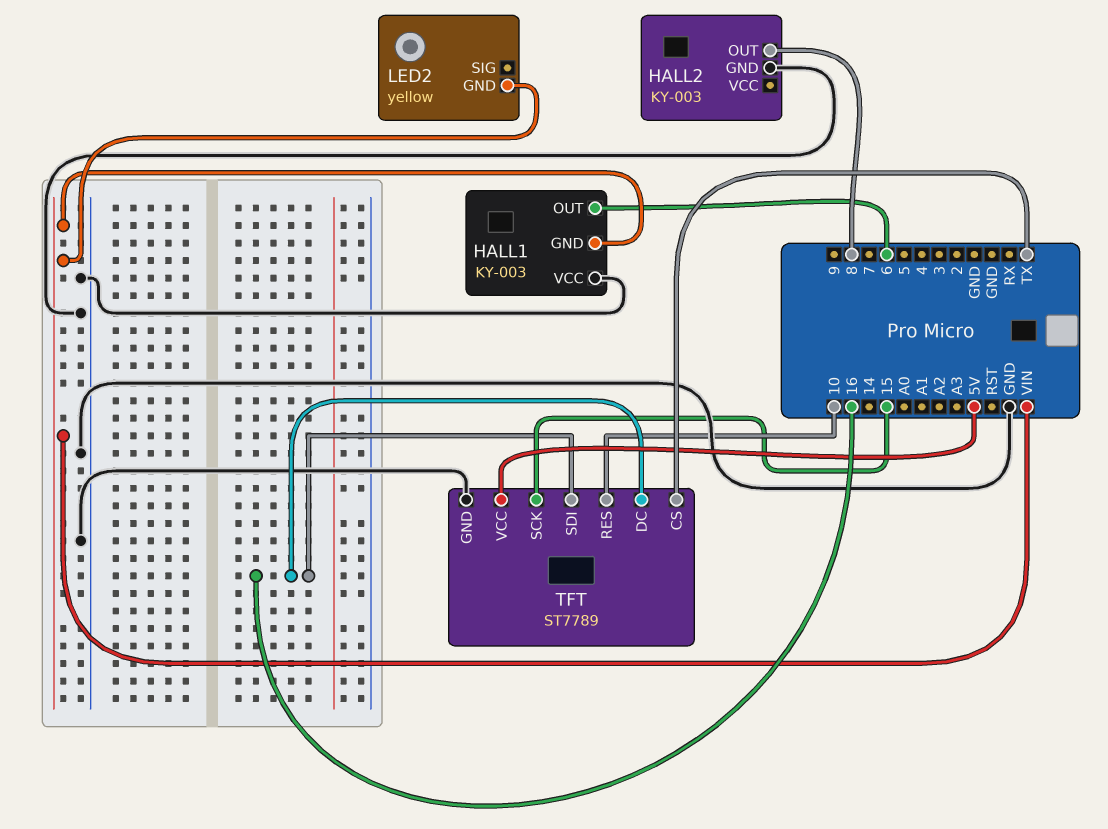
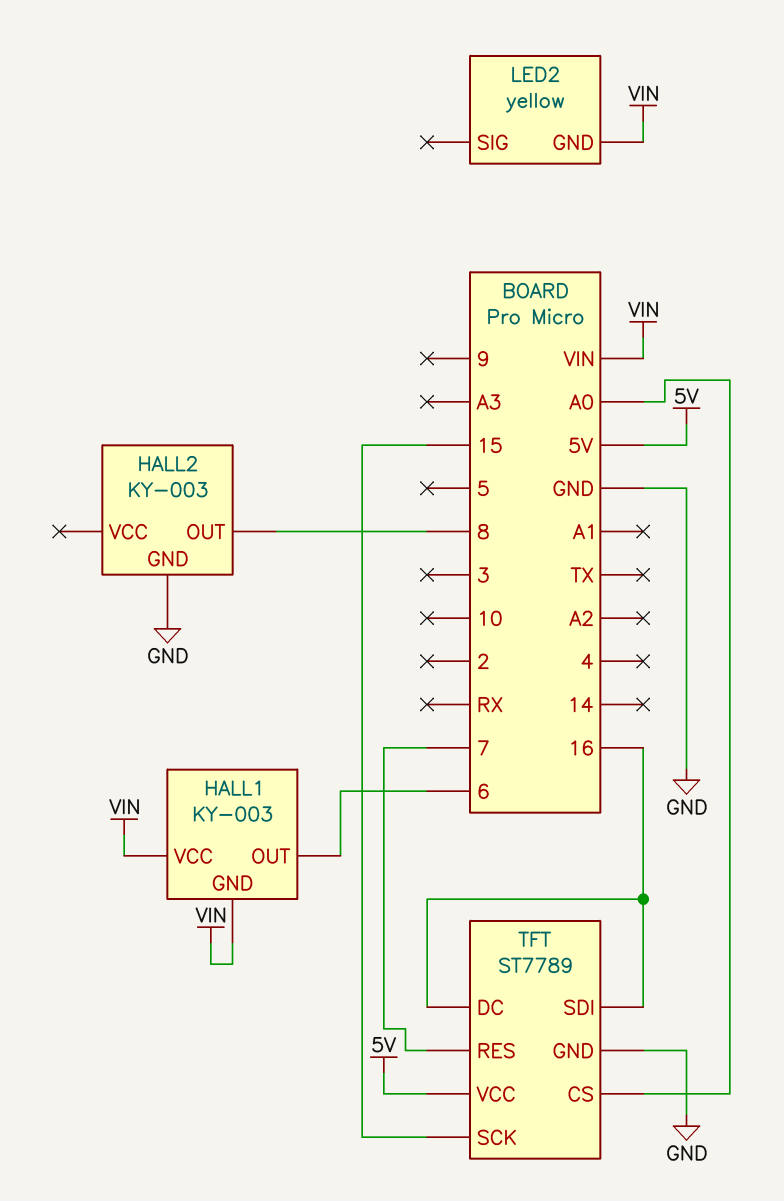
HALL1 pin VCC: GND -> VIN
TFT pin CS: TX -> A0
TFT pin RES: 10 -> 7

